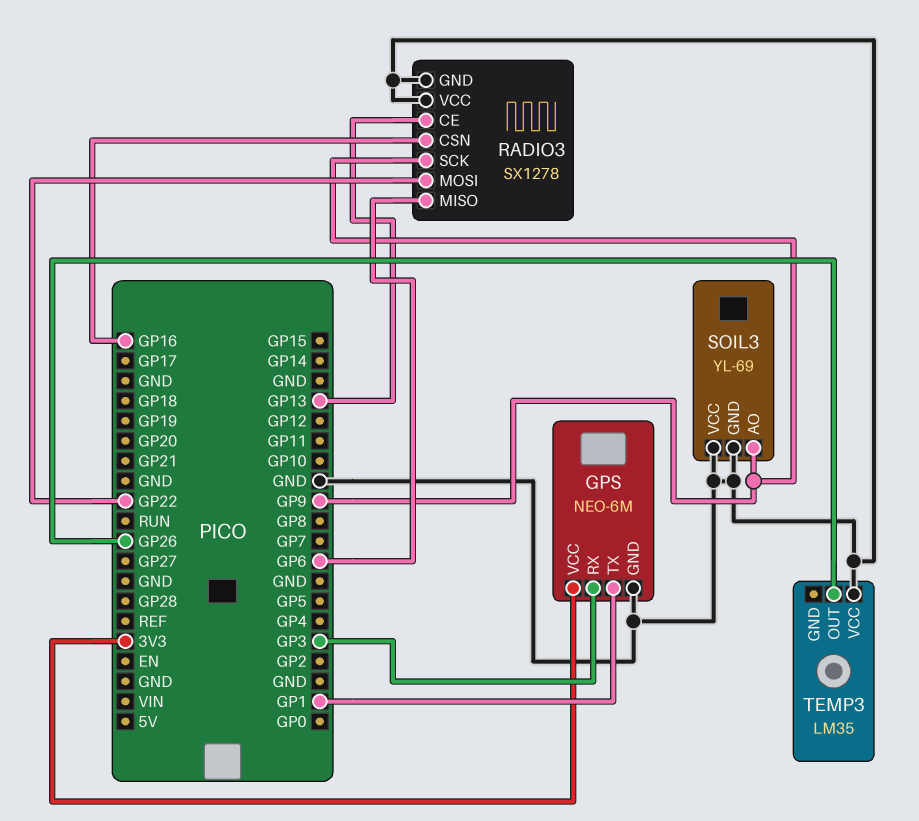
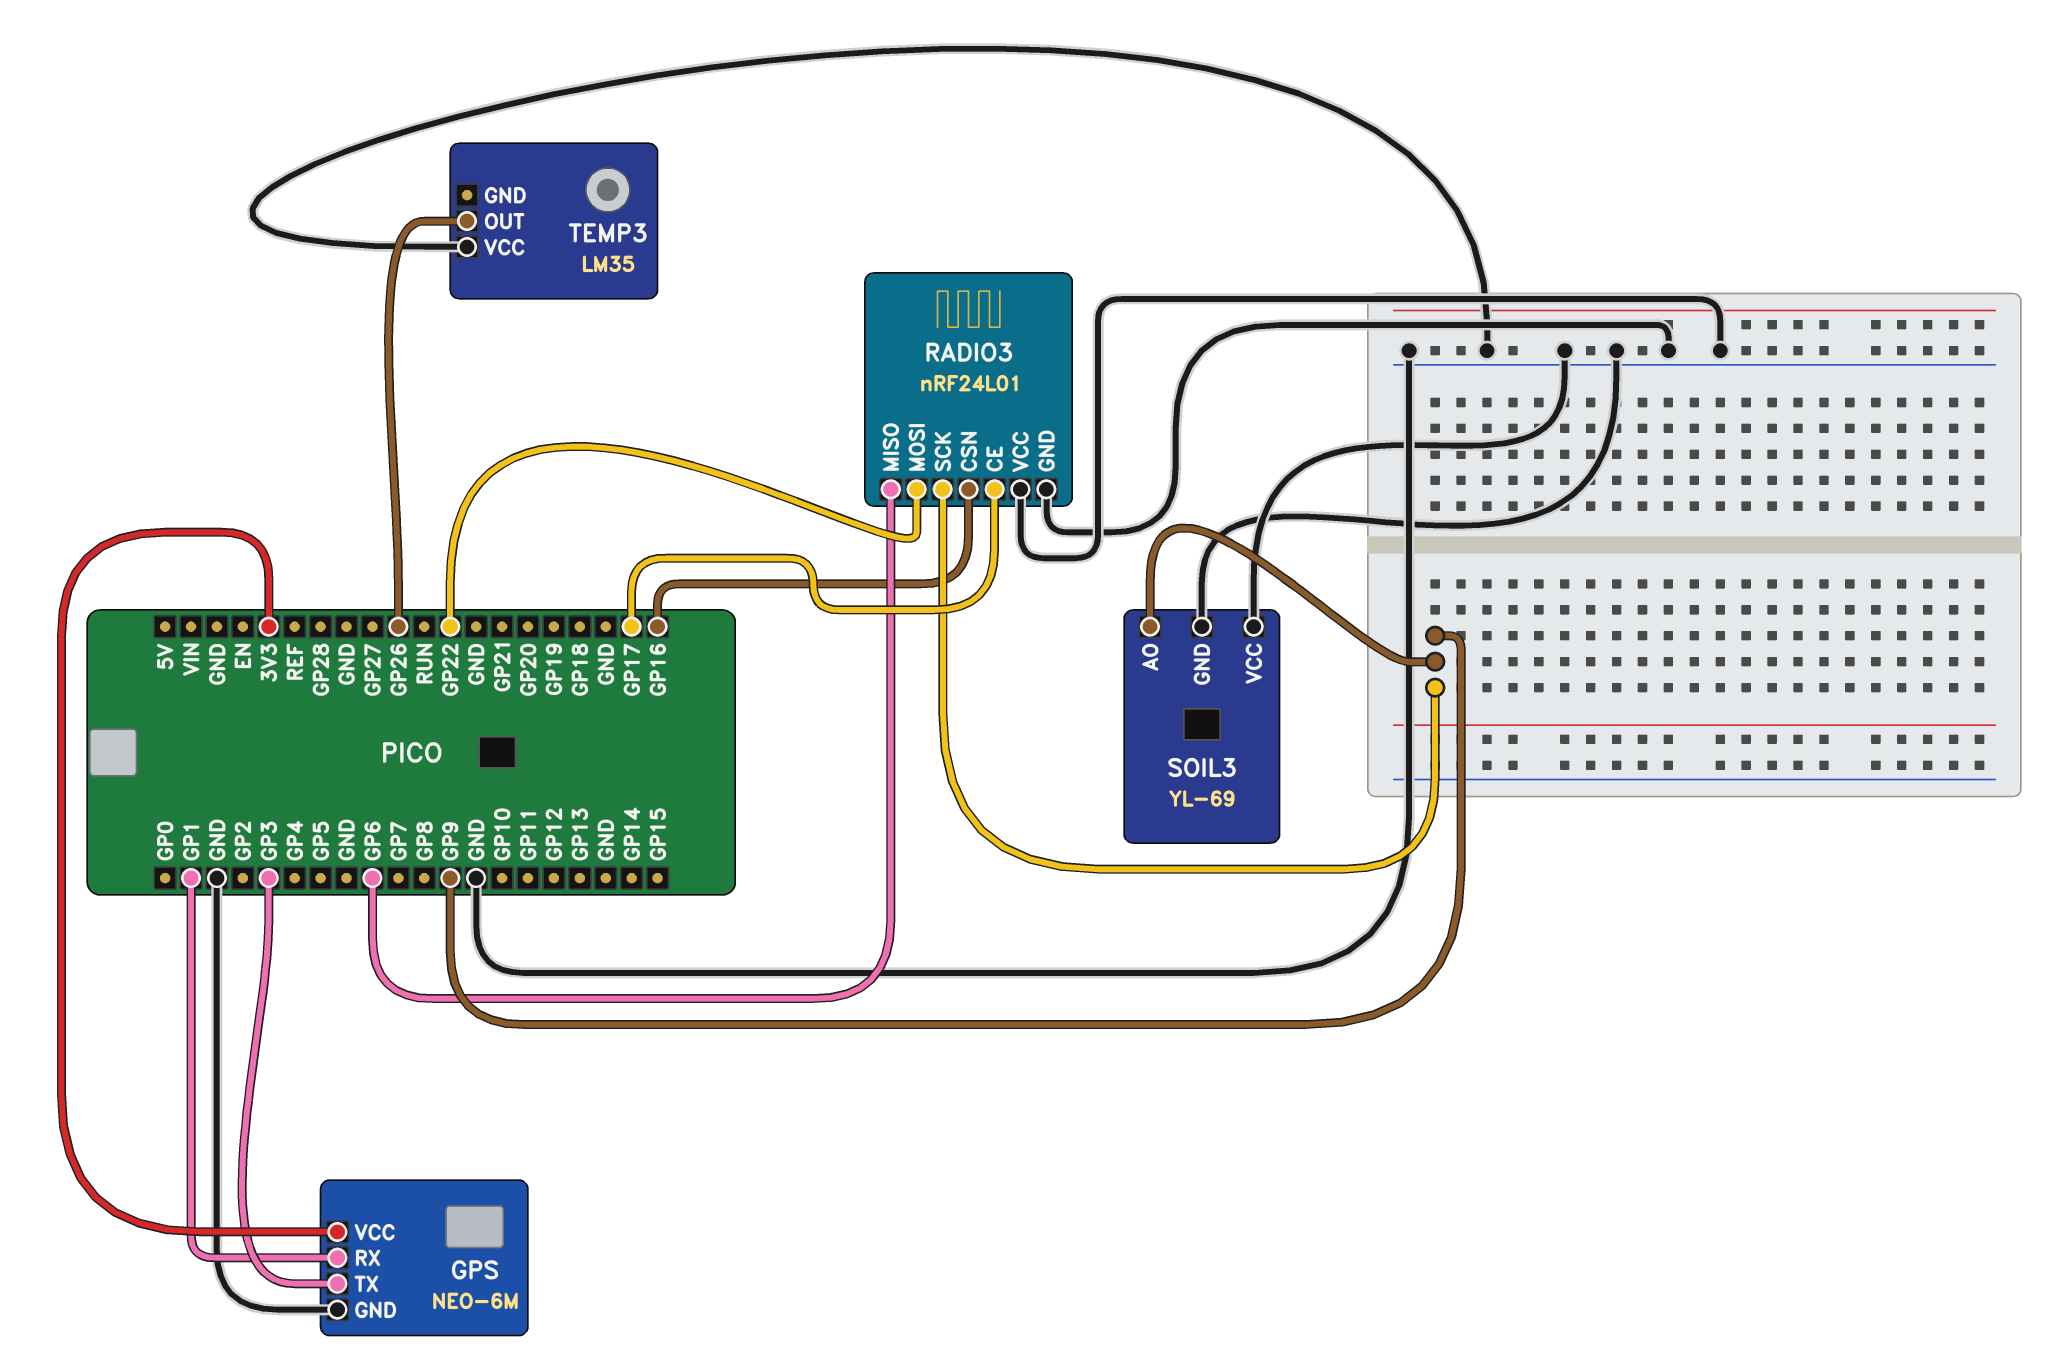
GPS pin RX: GP3 -> GP1
GPS pin TX: GP1 -> GP3
RADIO3: SX1278 -> nRF24L01
RADIO3 pin CE: GP13 -> GP17

